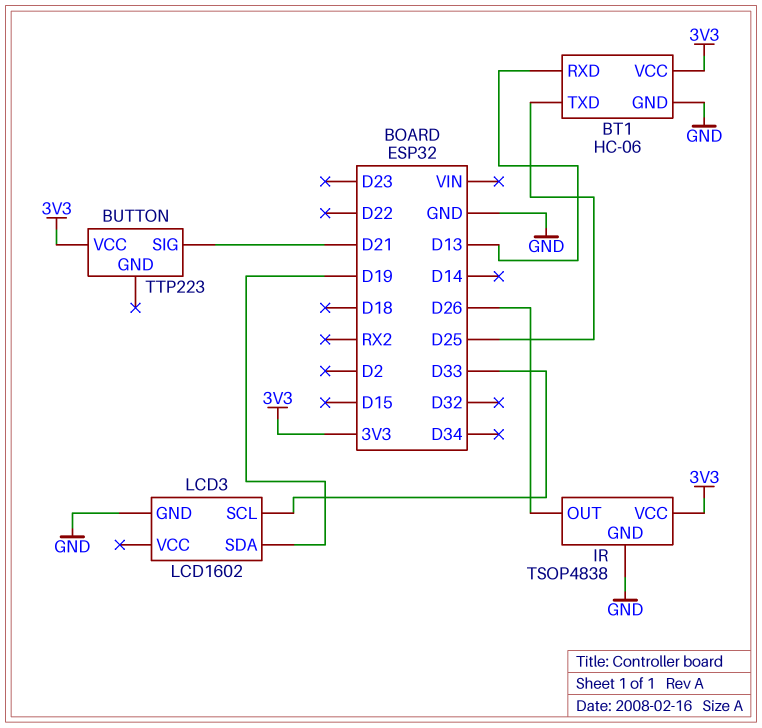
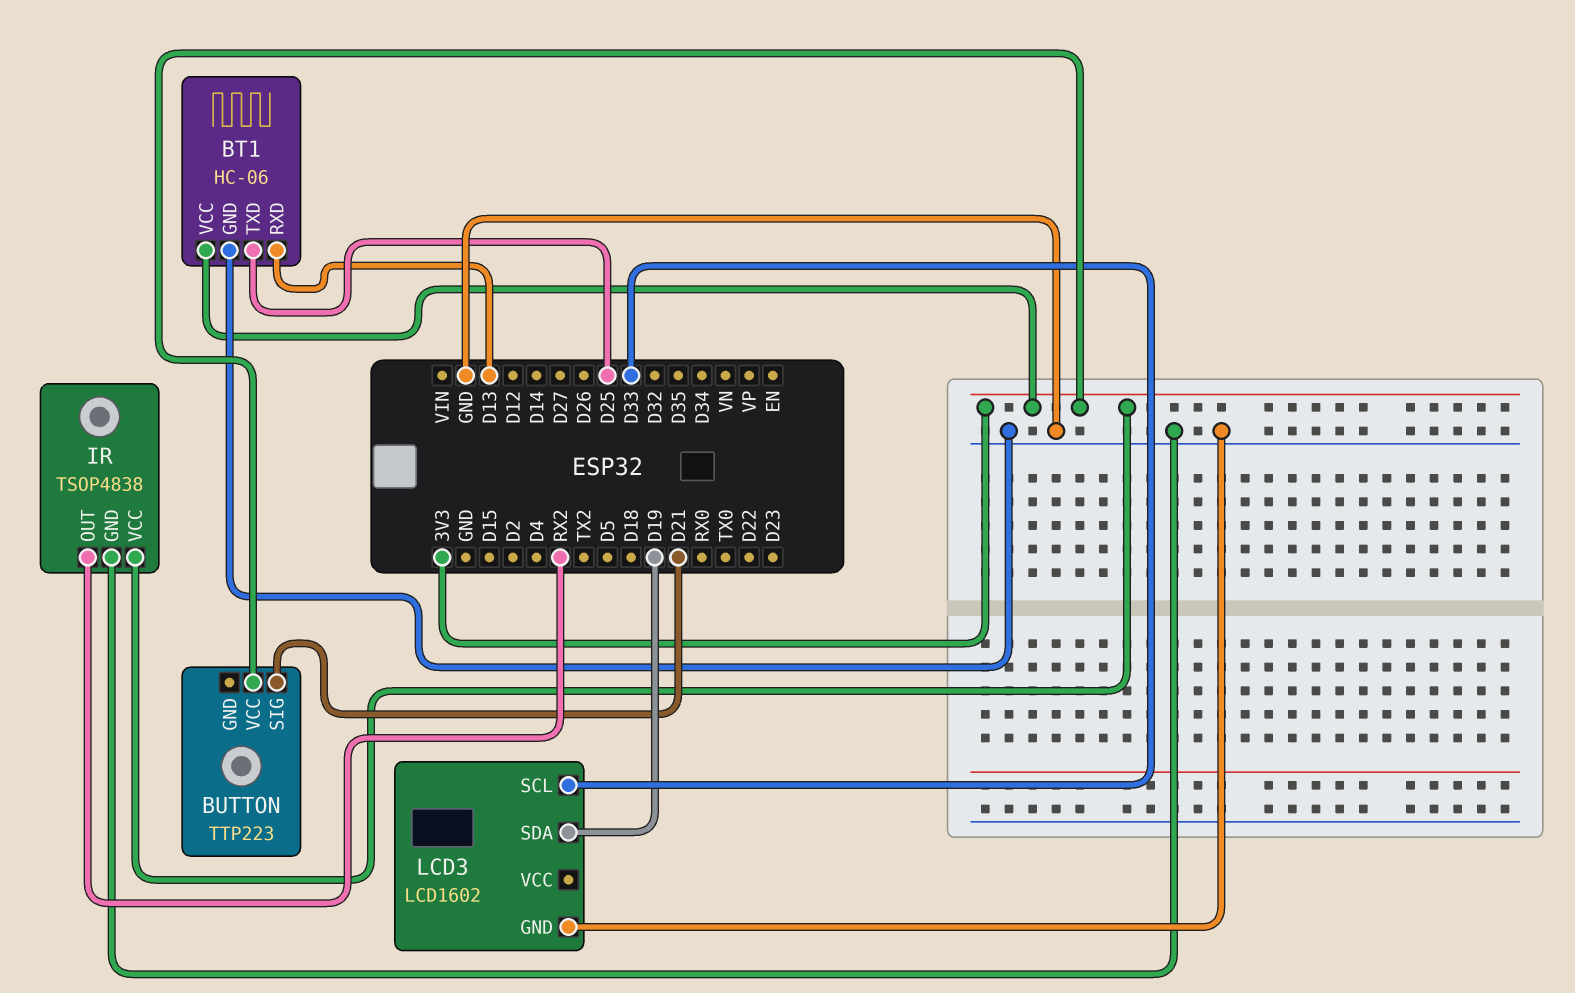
IR pin OUT: D26 -> RX2

